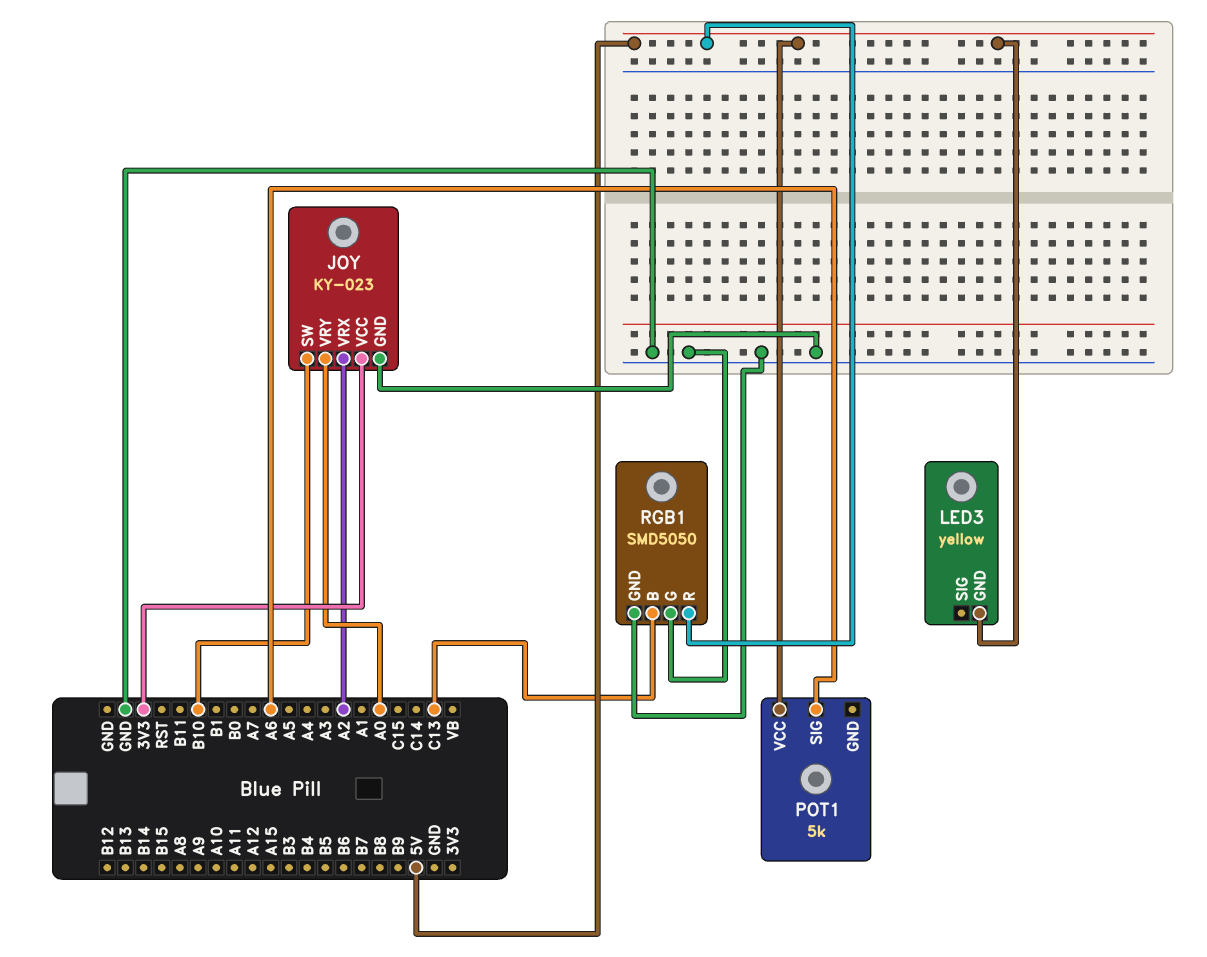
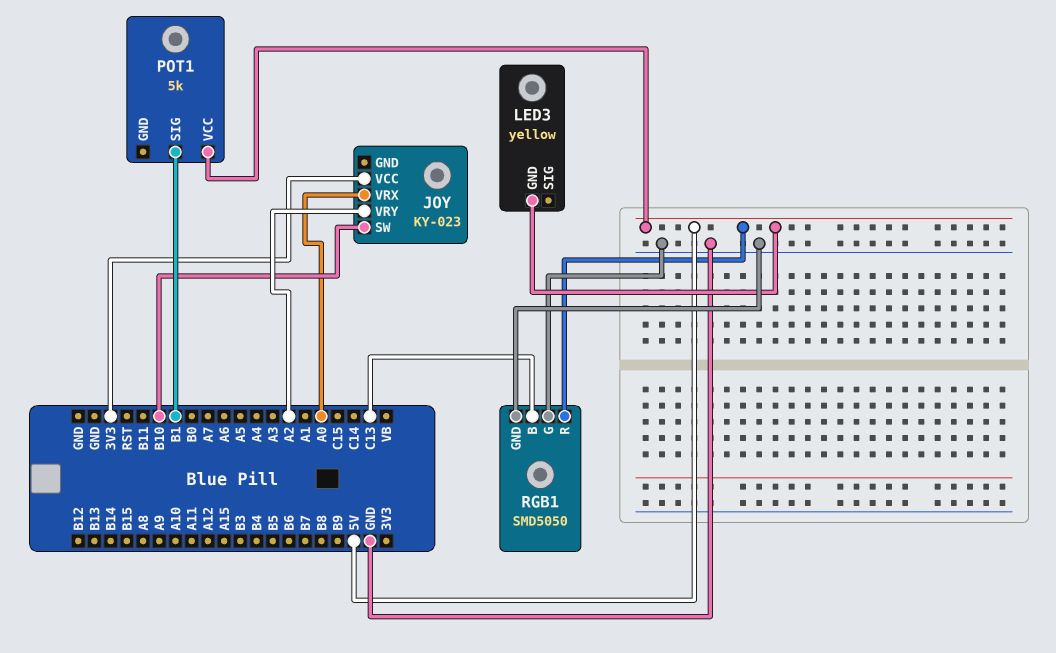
JOY pin GND: GND -> none
JOY pin VRX: A2 -> A0
JOY pin VRY: A0 -> A2
POT1 pin SIG: A6 -> B1

